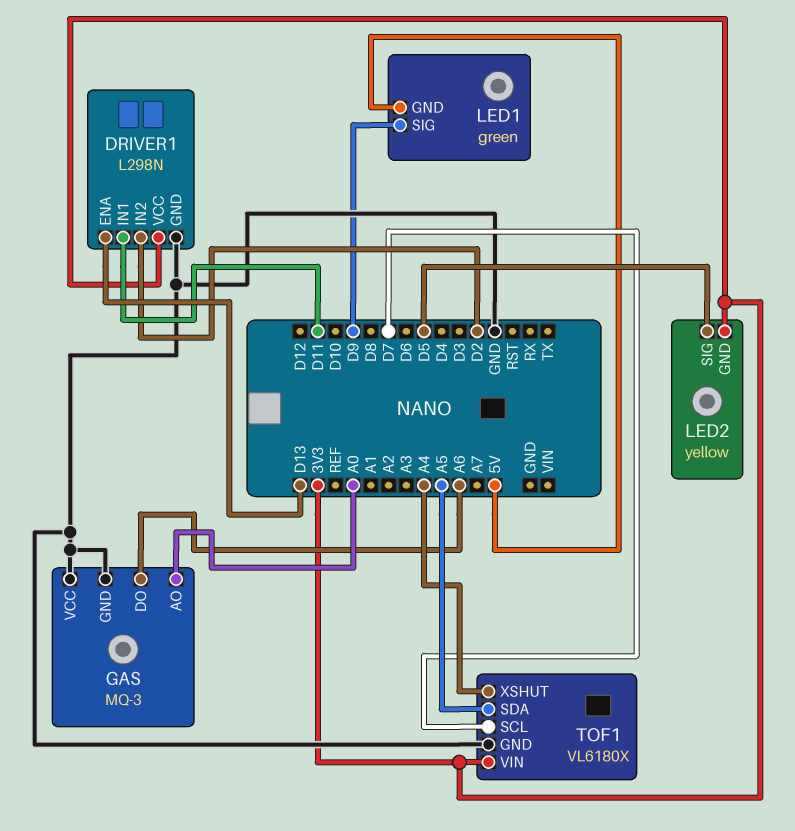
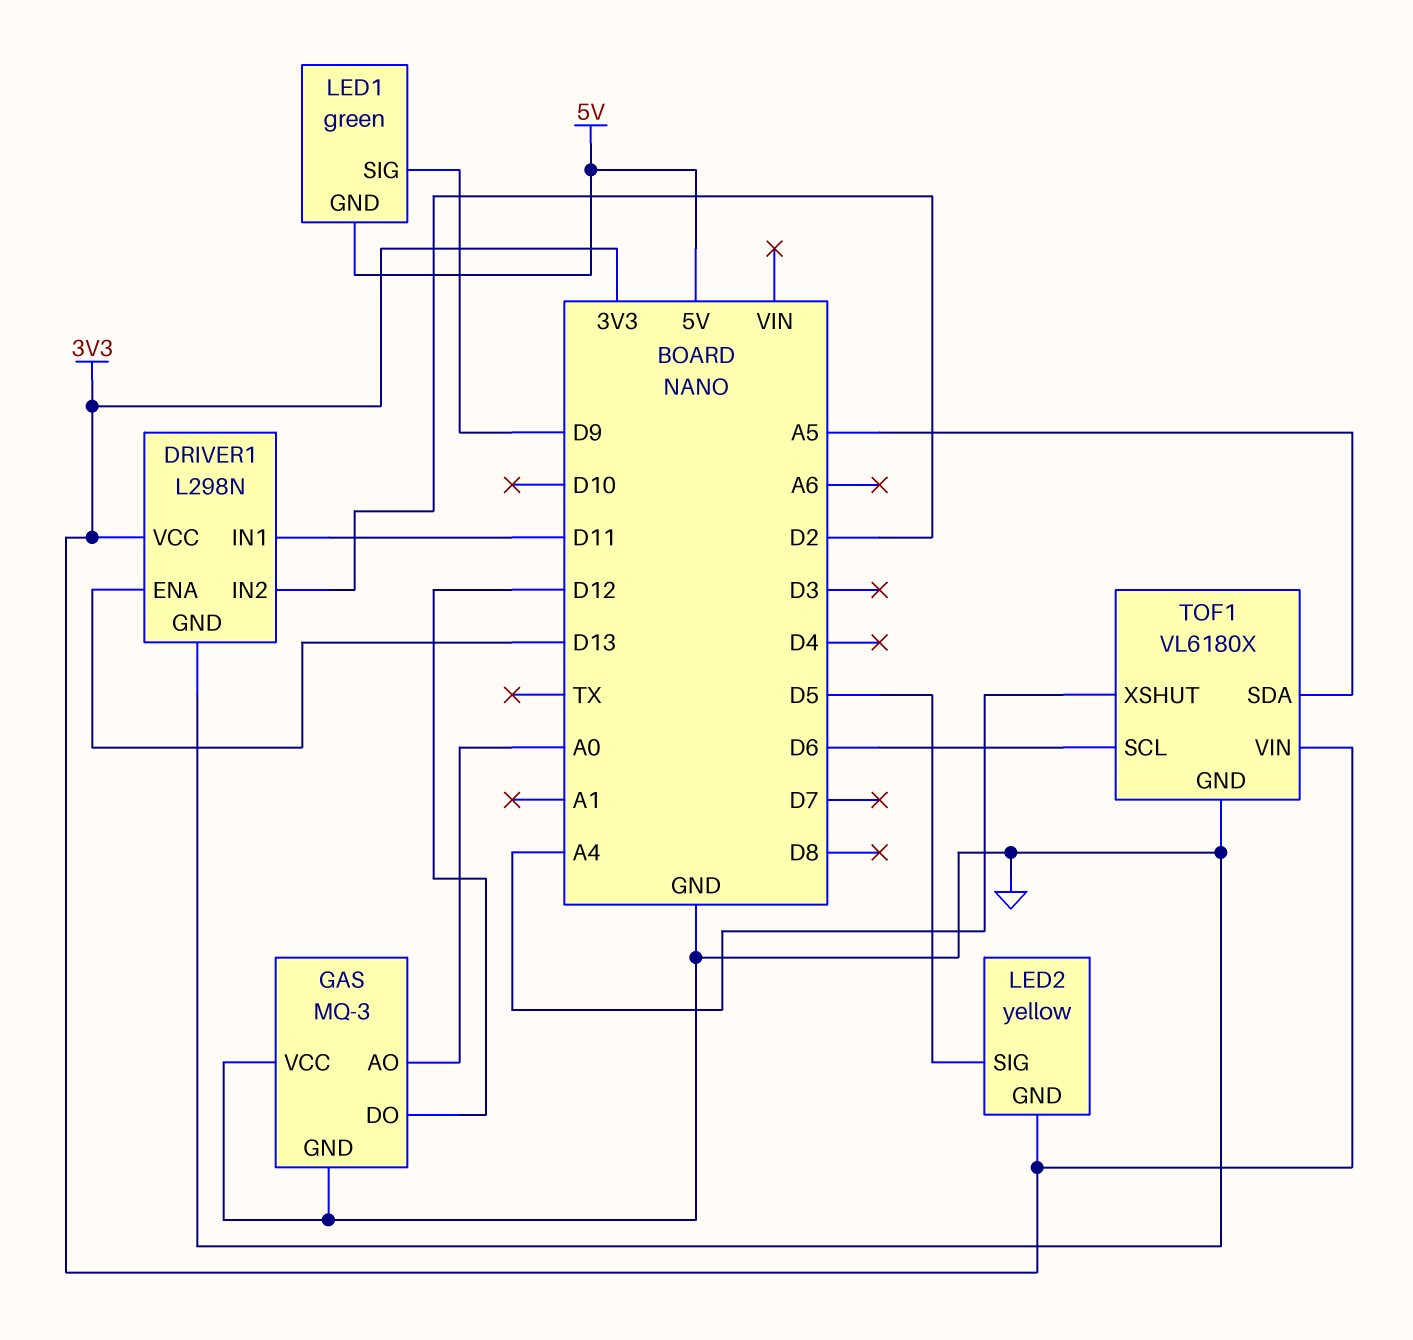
GAS pin DO: A6 -> D12
TOF1 pin SCL: D7 -> D6

